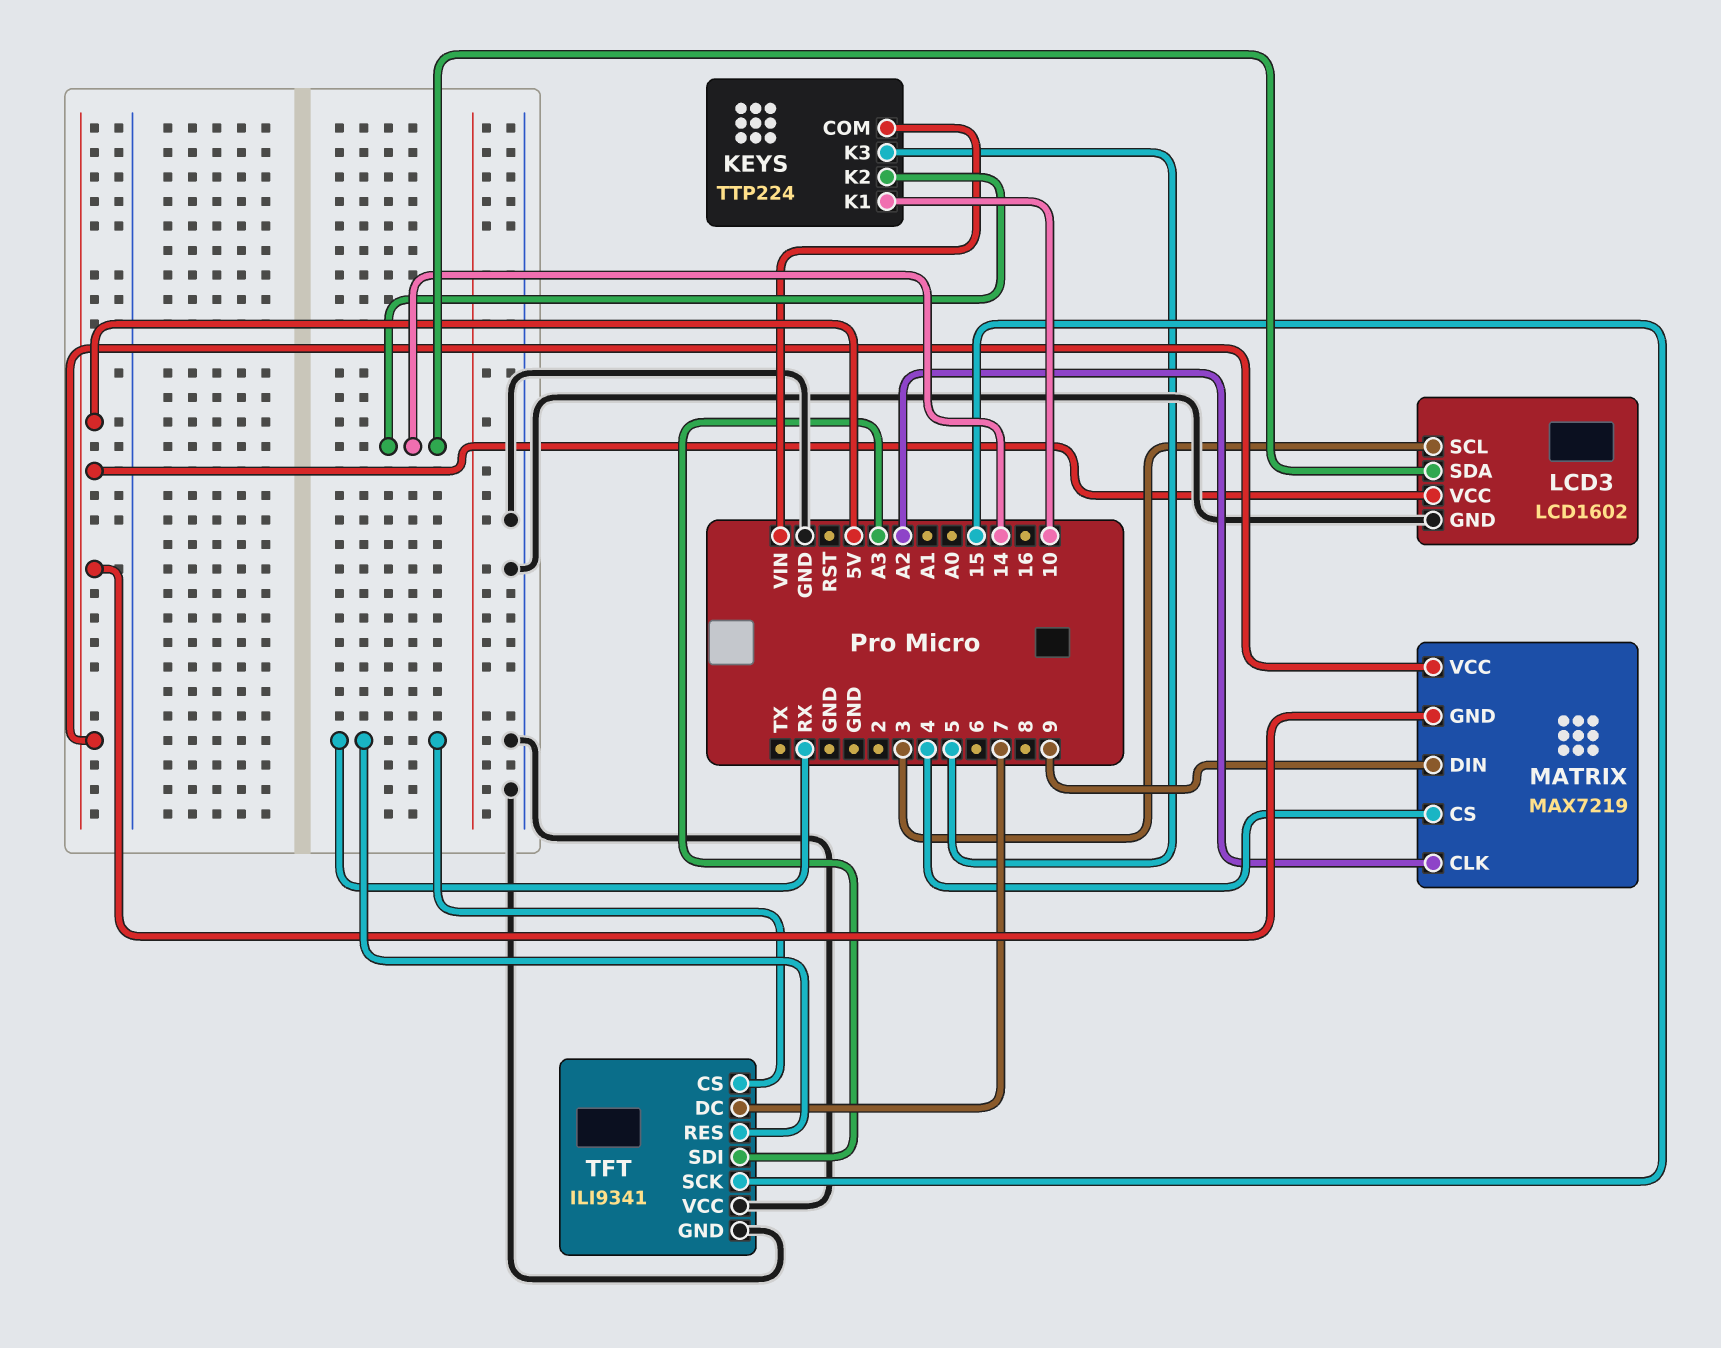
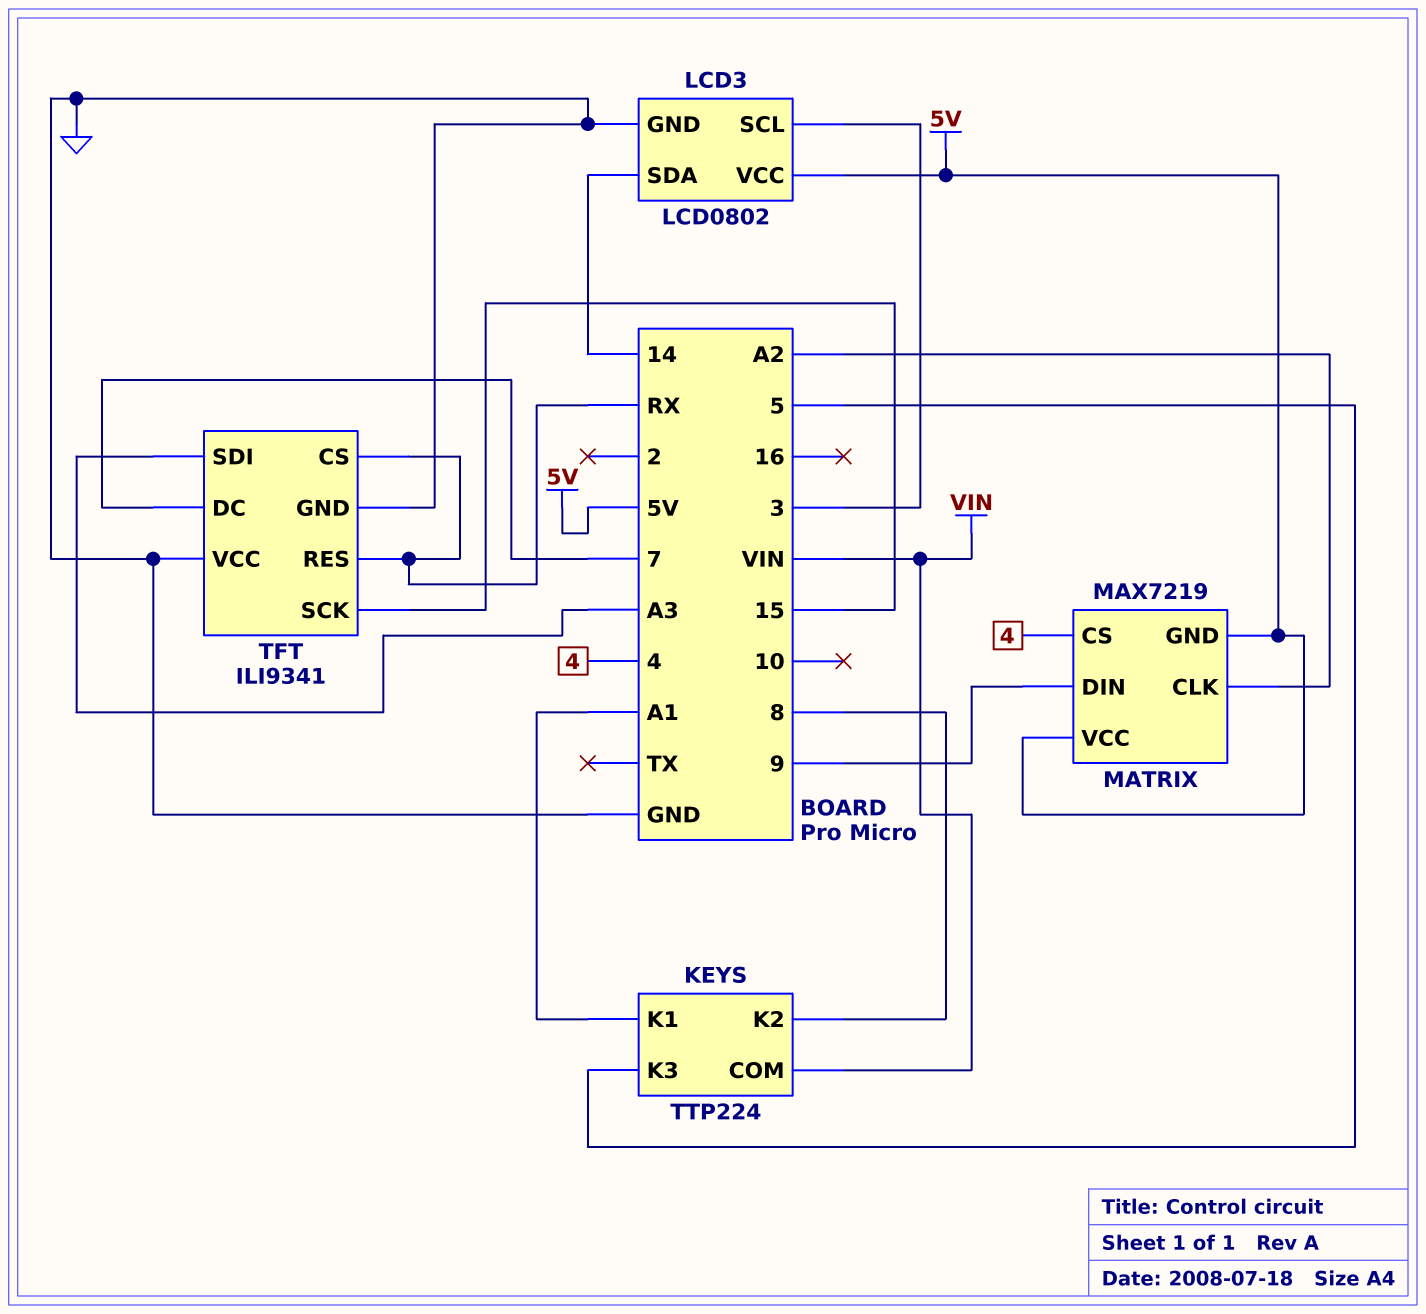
KEYS pin K1: 10 -> A1
KEYS pin K2: 14 -> 8
LCD3: LCD1602 -> LCD0802

